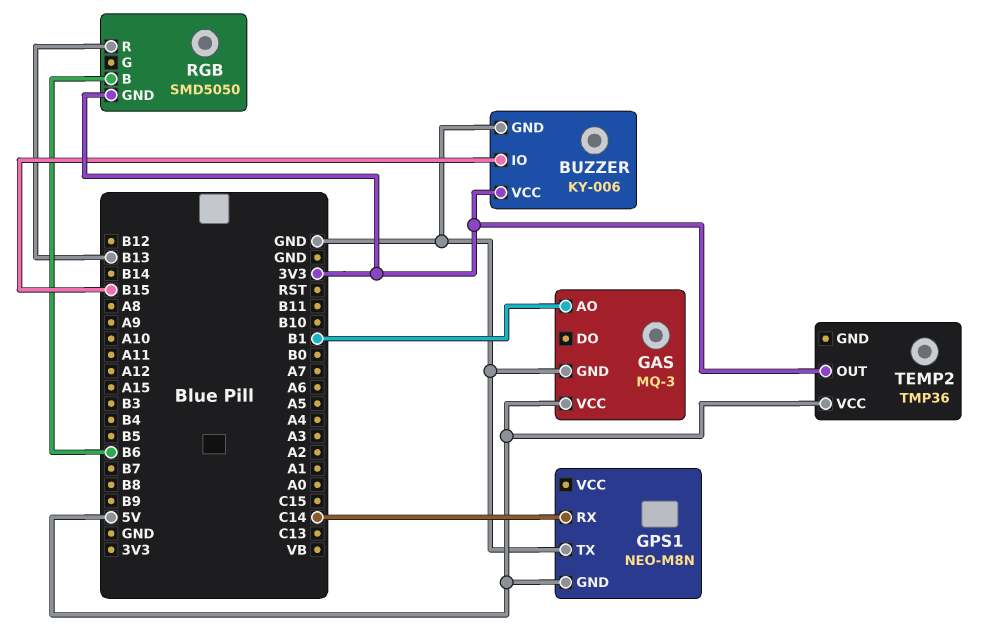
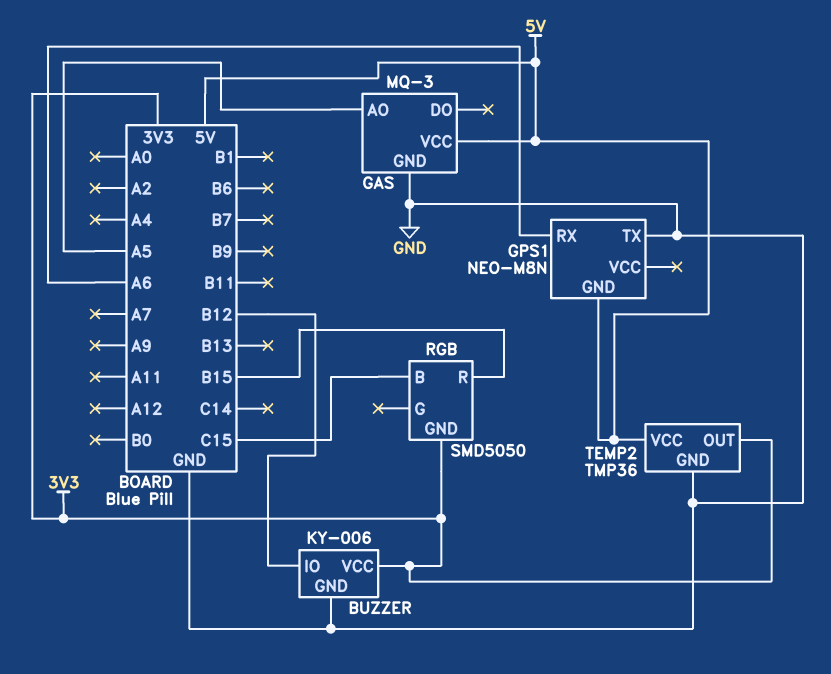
BUZZER pin IO: B15 -> B12
GAS pin AO: B1 -> A5
GPS1 pin RX: C14 -> A6
RGB pin B: B6 -> C15
RGB pin R: B13 -> B15
TEMP2 pin GND: none -> GND

